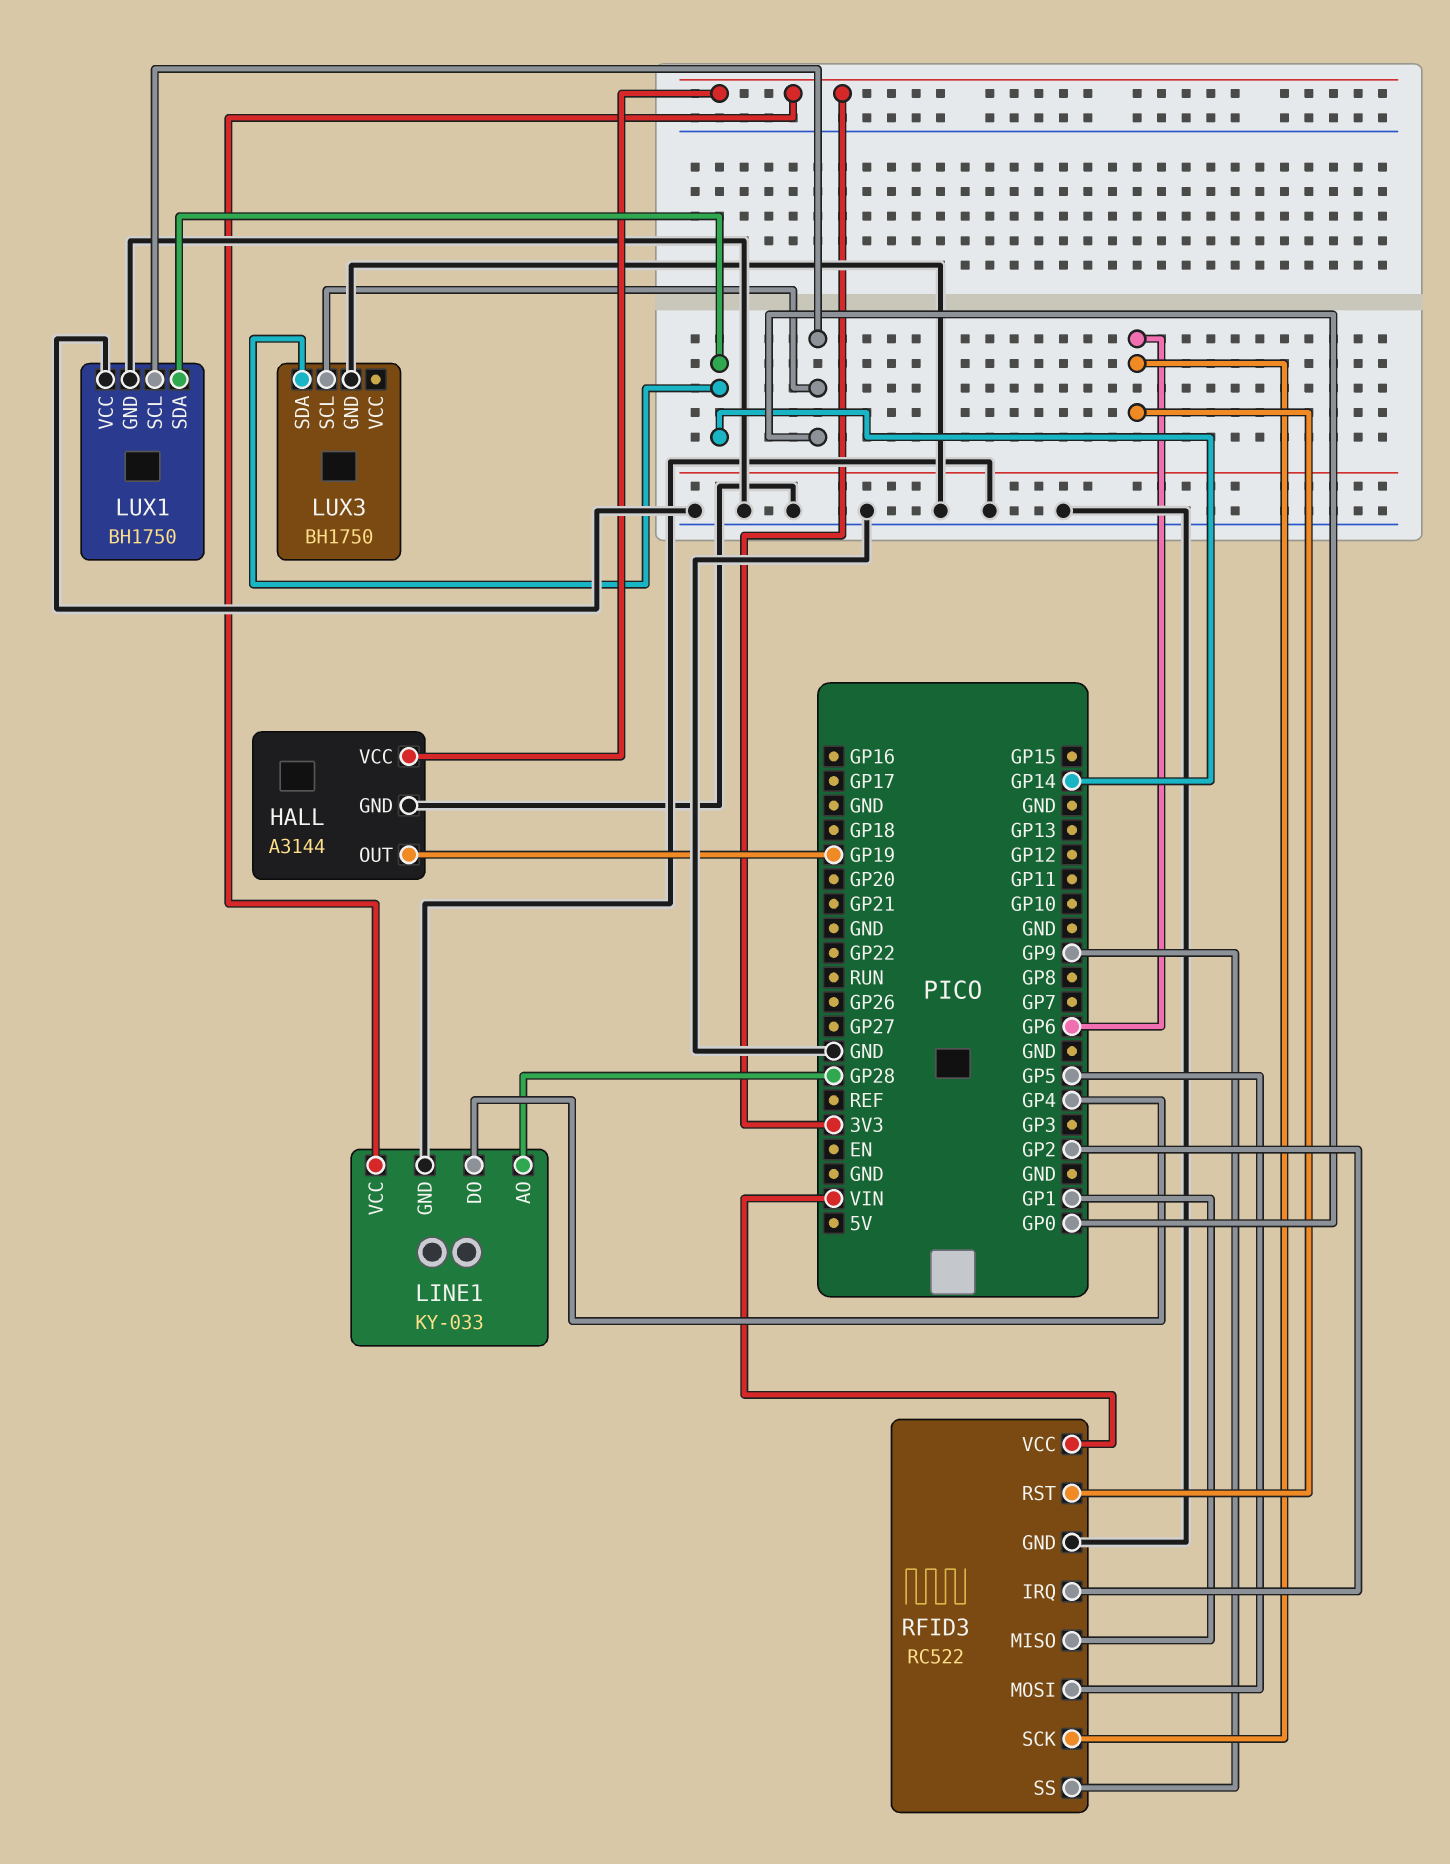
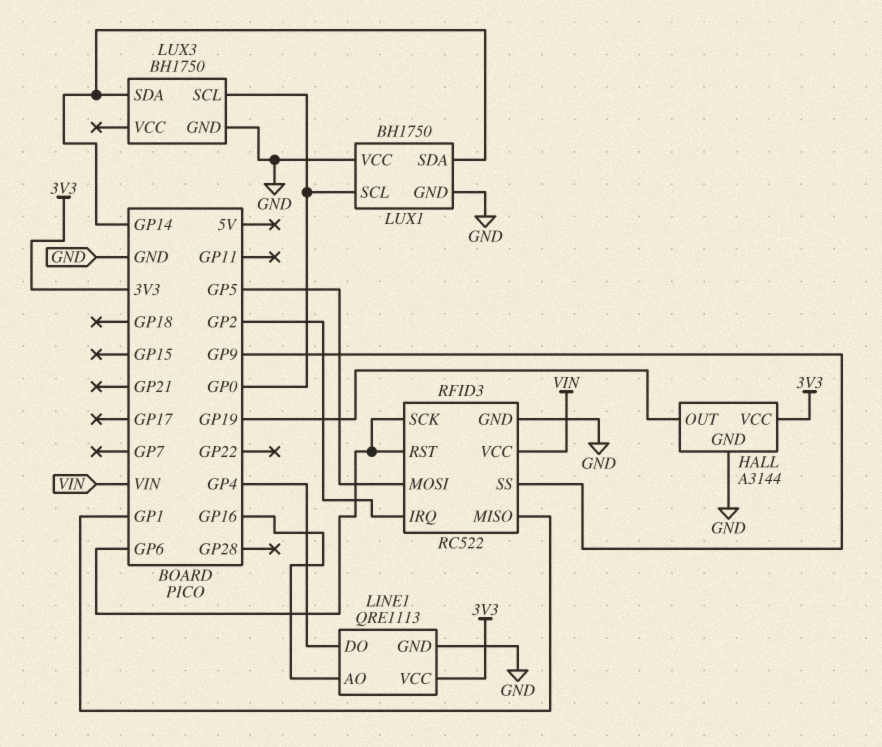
LINE1: KY-033 -> QRE1113
LINE1 pin AO: GP28 -> GP16

